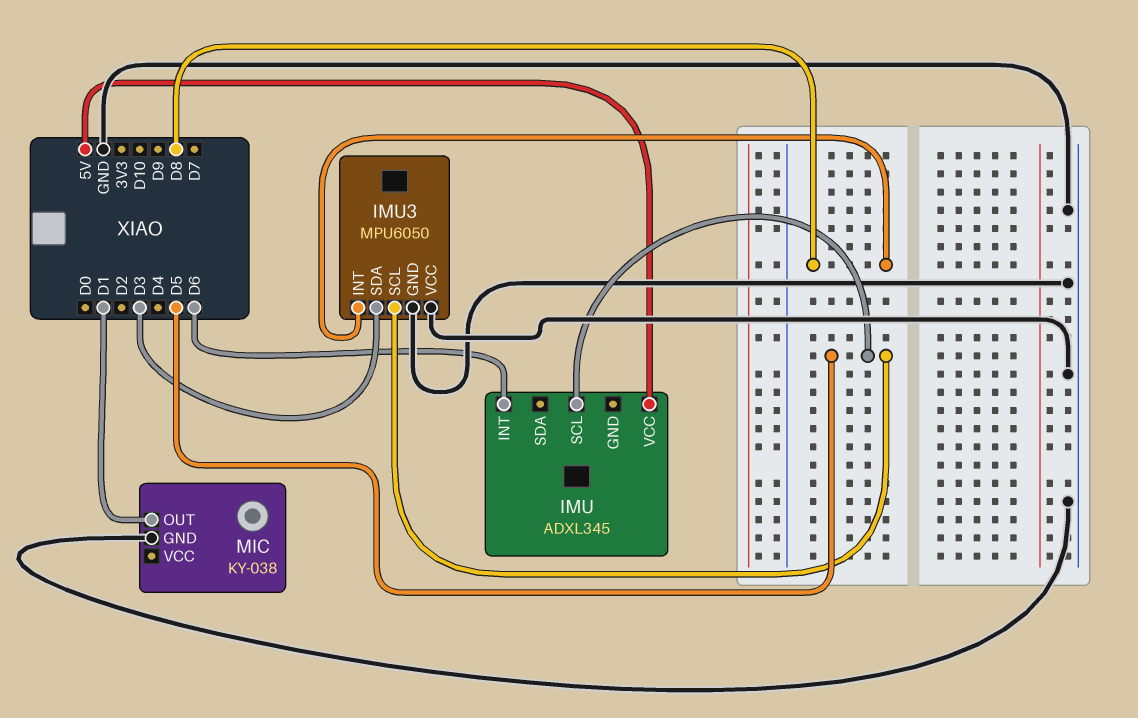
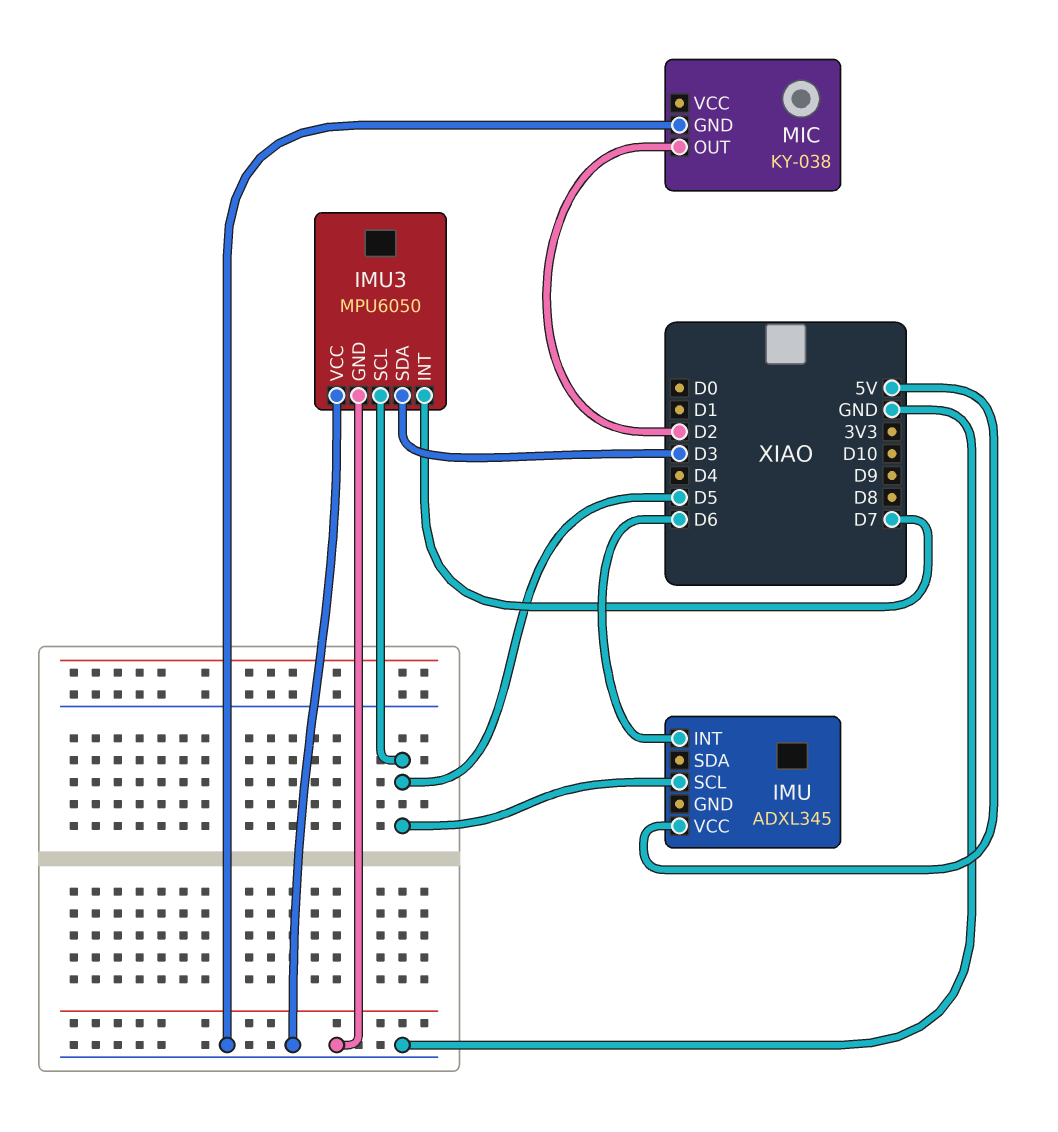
IMU3 pin INT: D8 -> D7
MIC pin OUT: D1 -> D2

